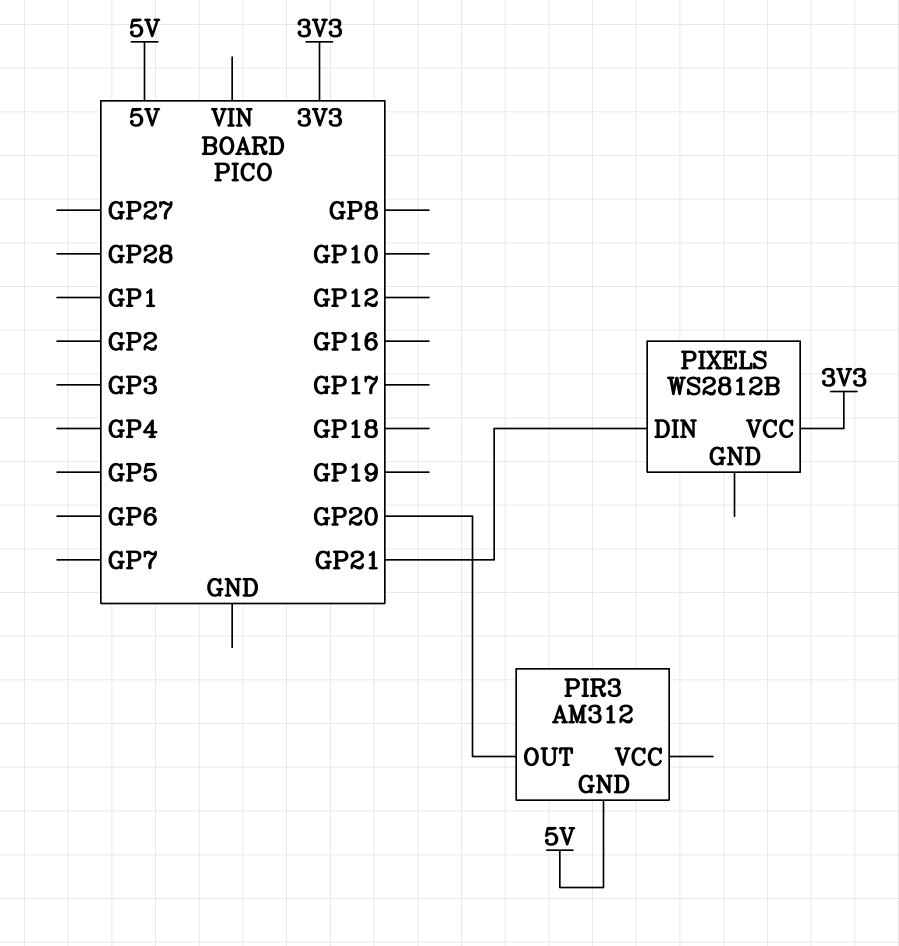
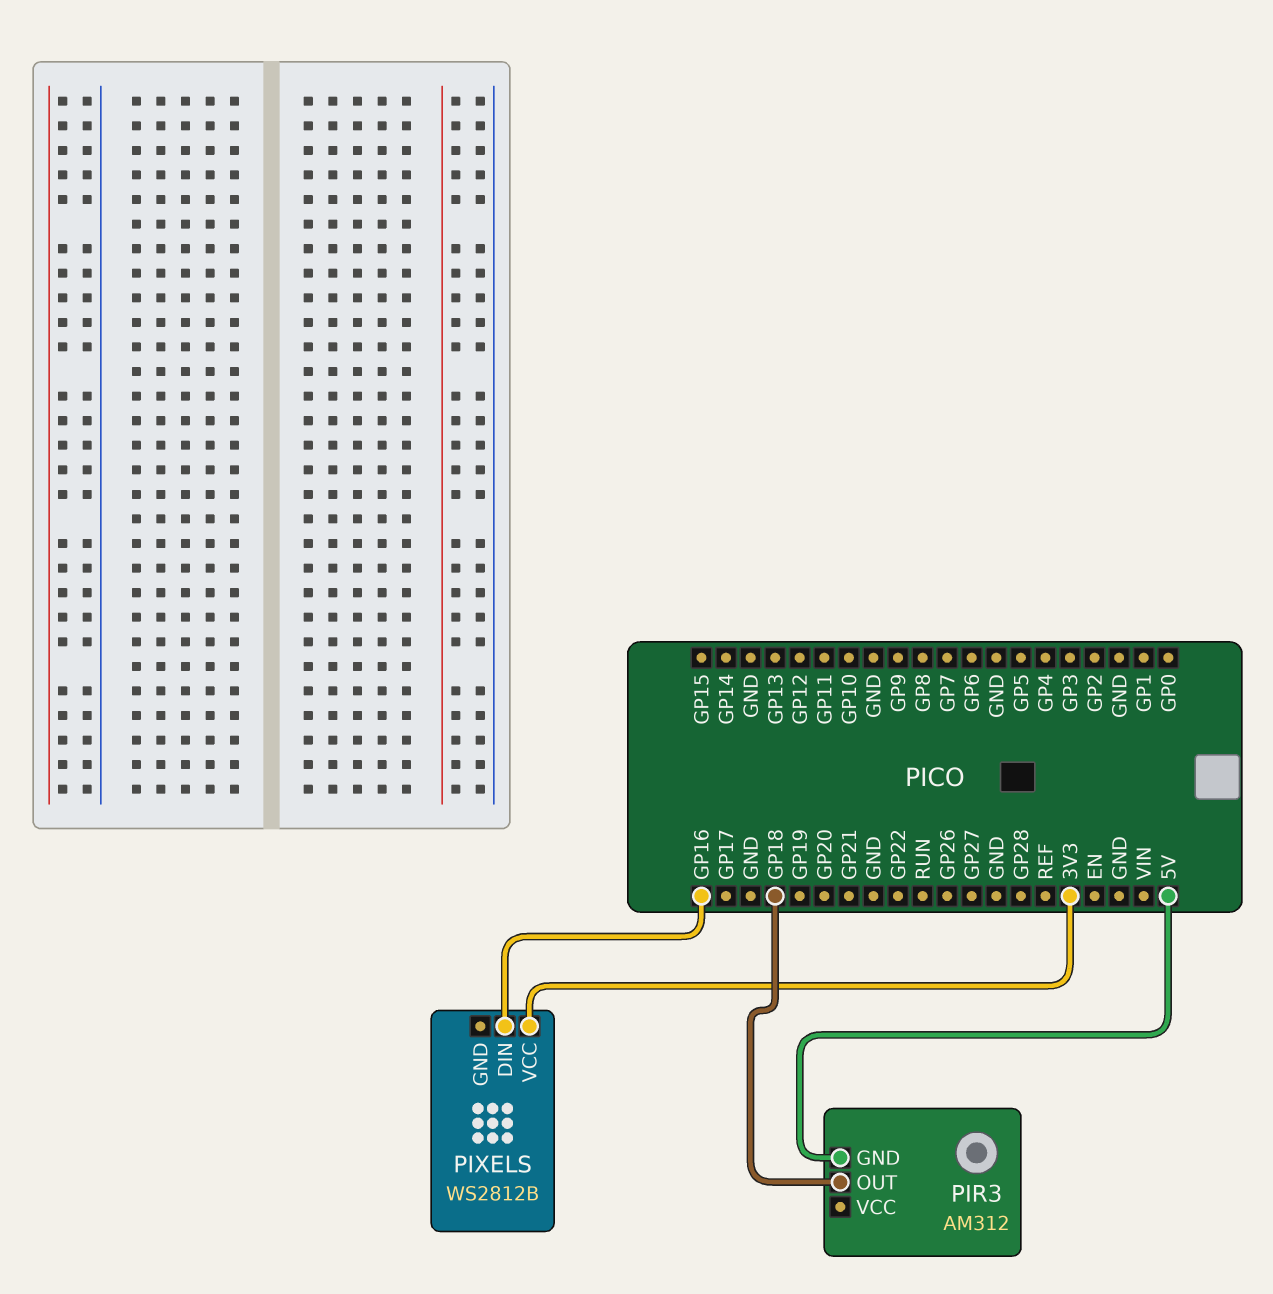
PIR3 pin OUT: GP20 -> GP18
PIXELS pin DIN: GP21 -> GP16

